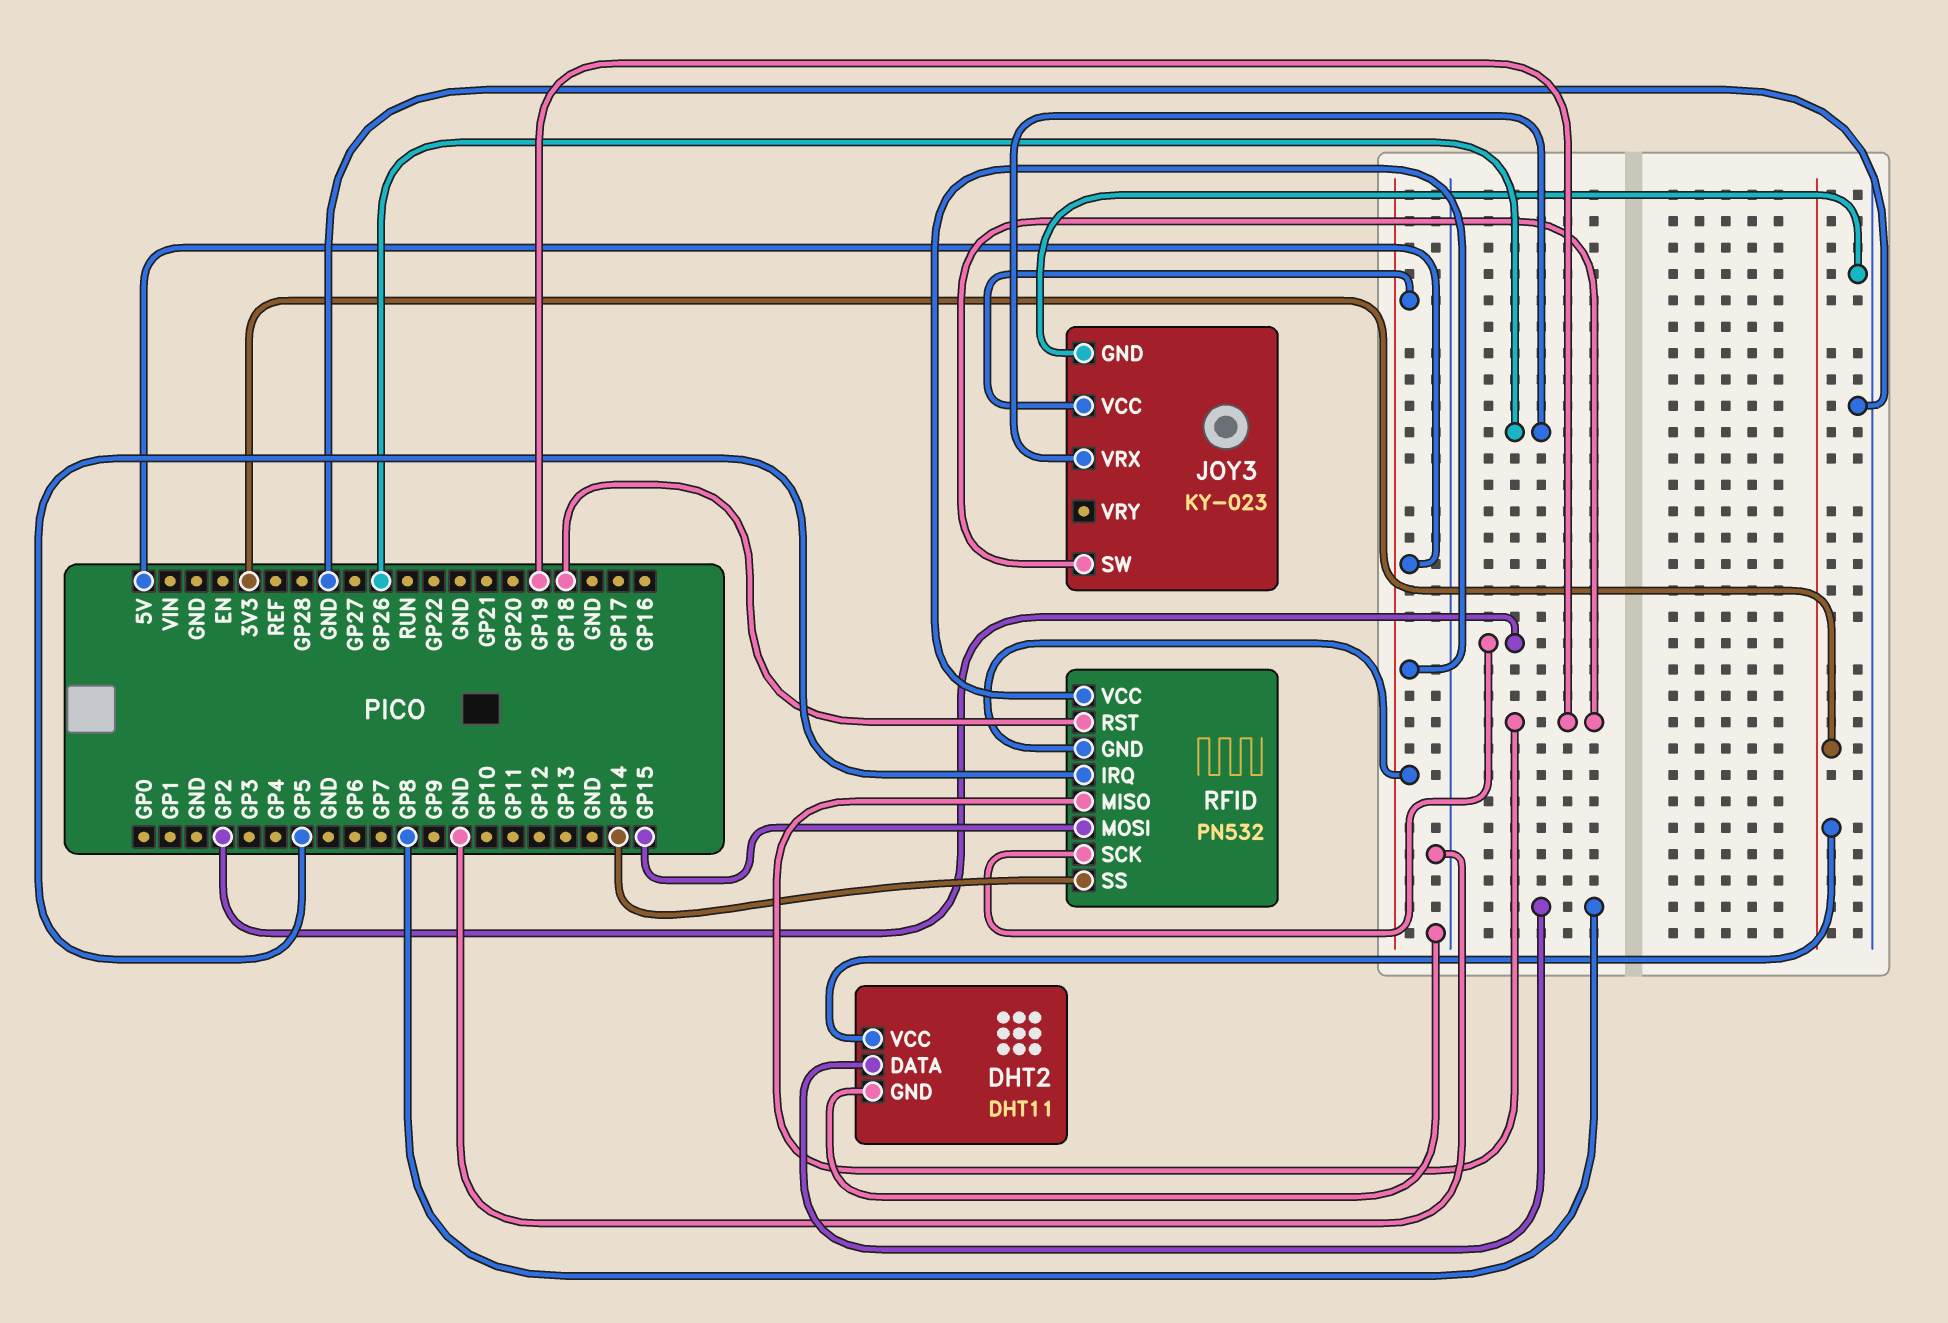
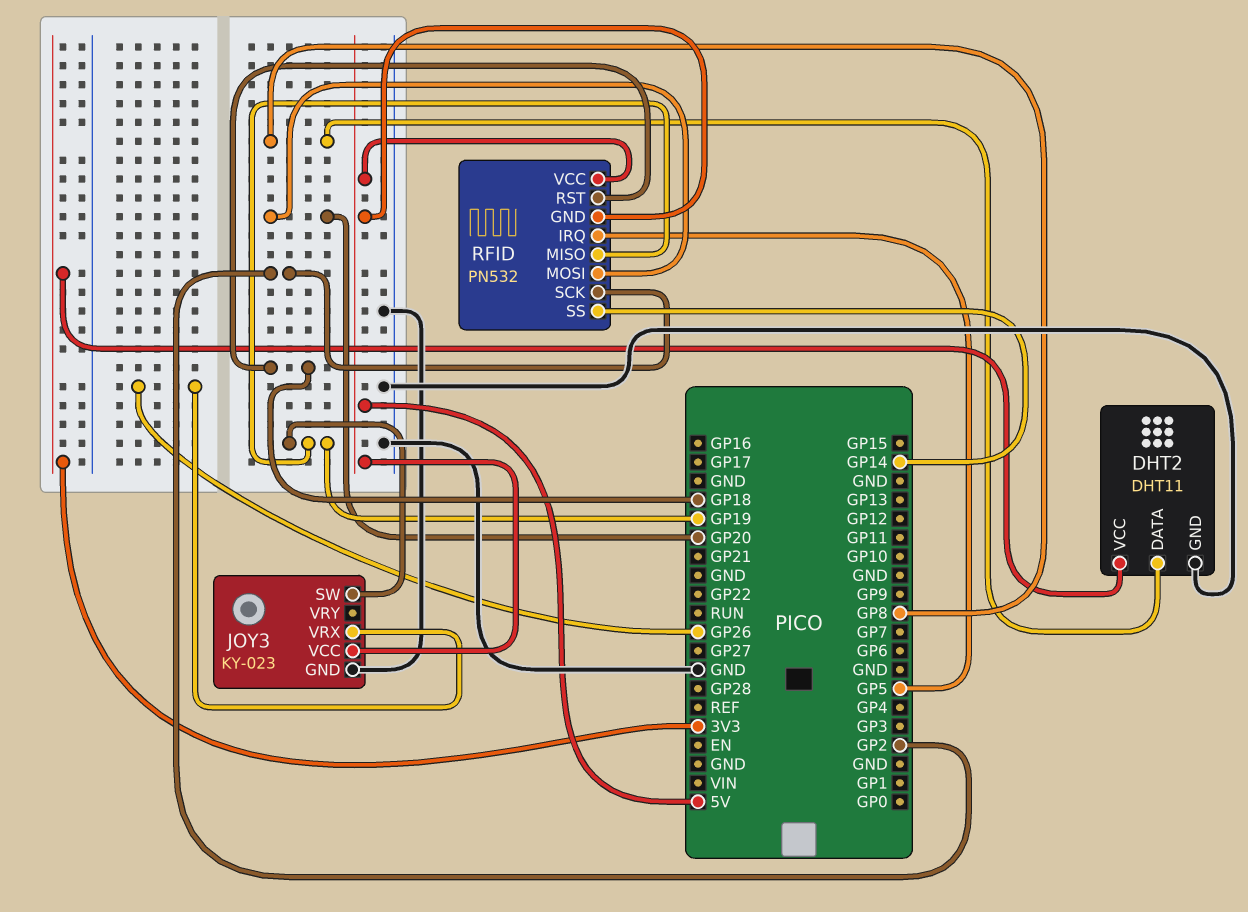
RFID pin MOSI: GP15 -> GP20

